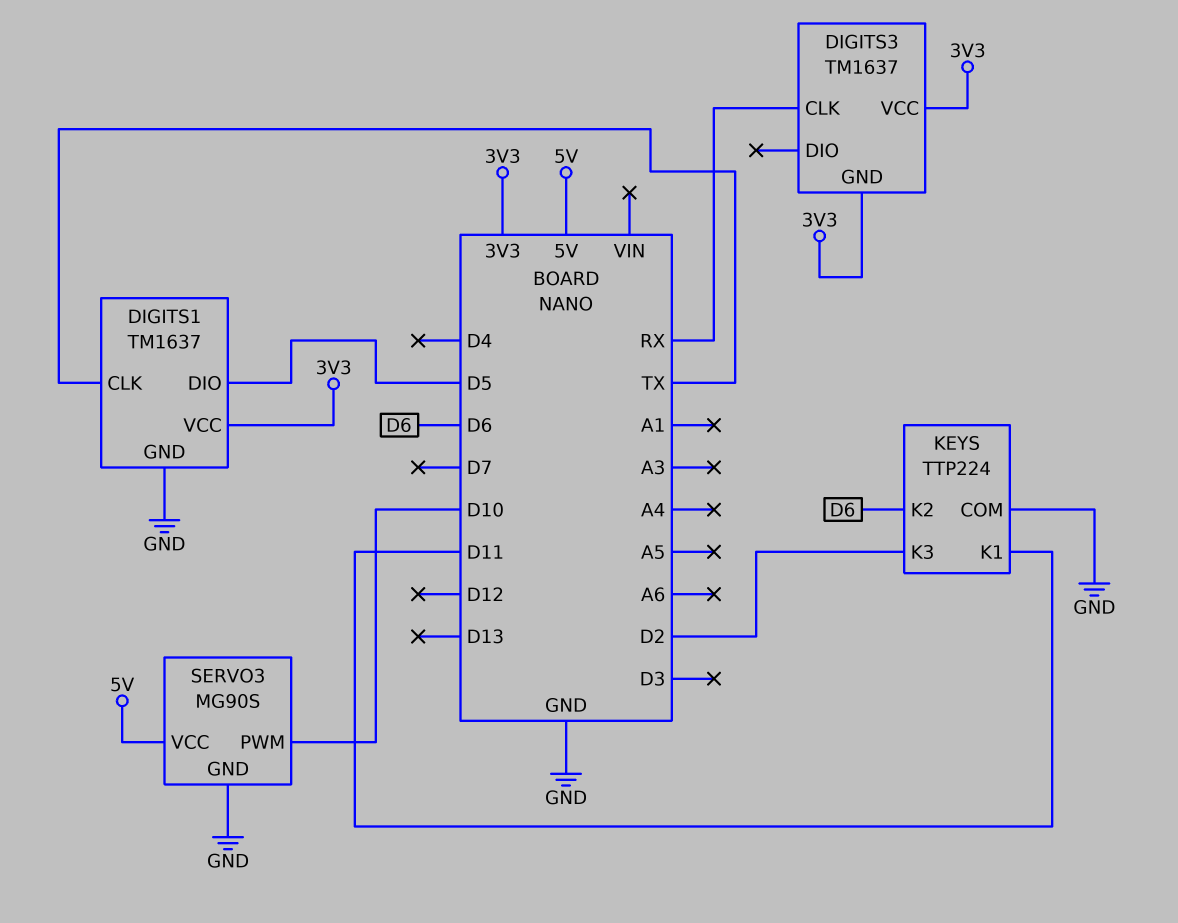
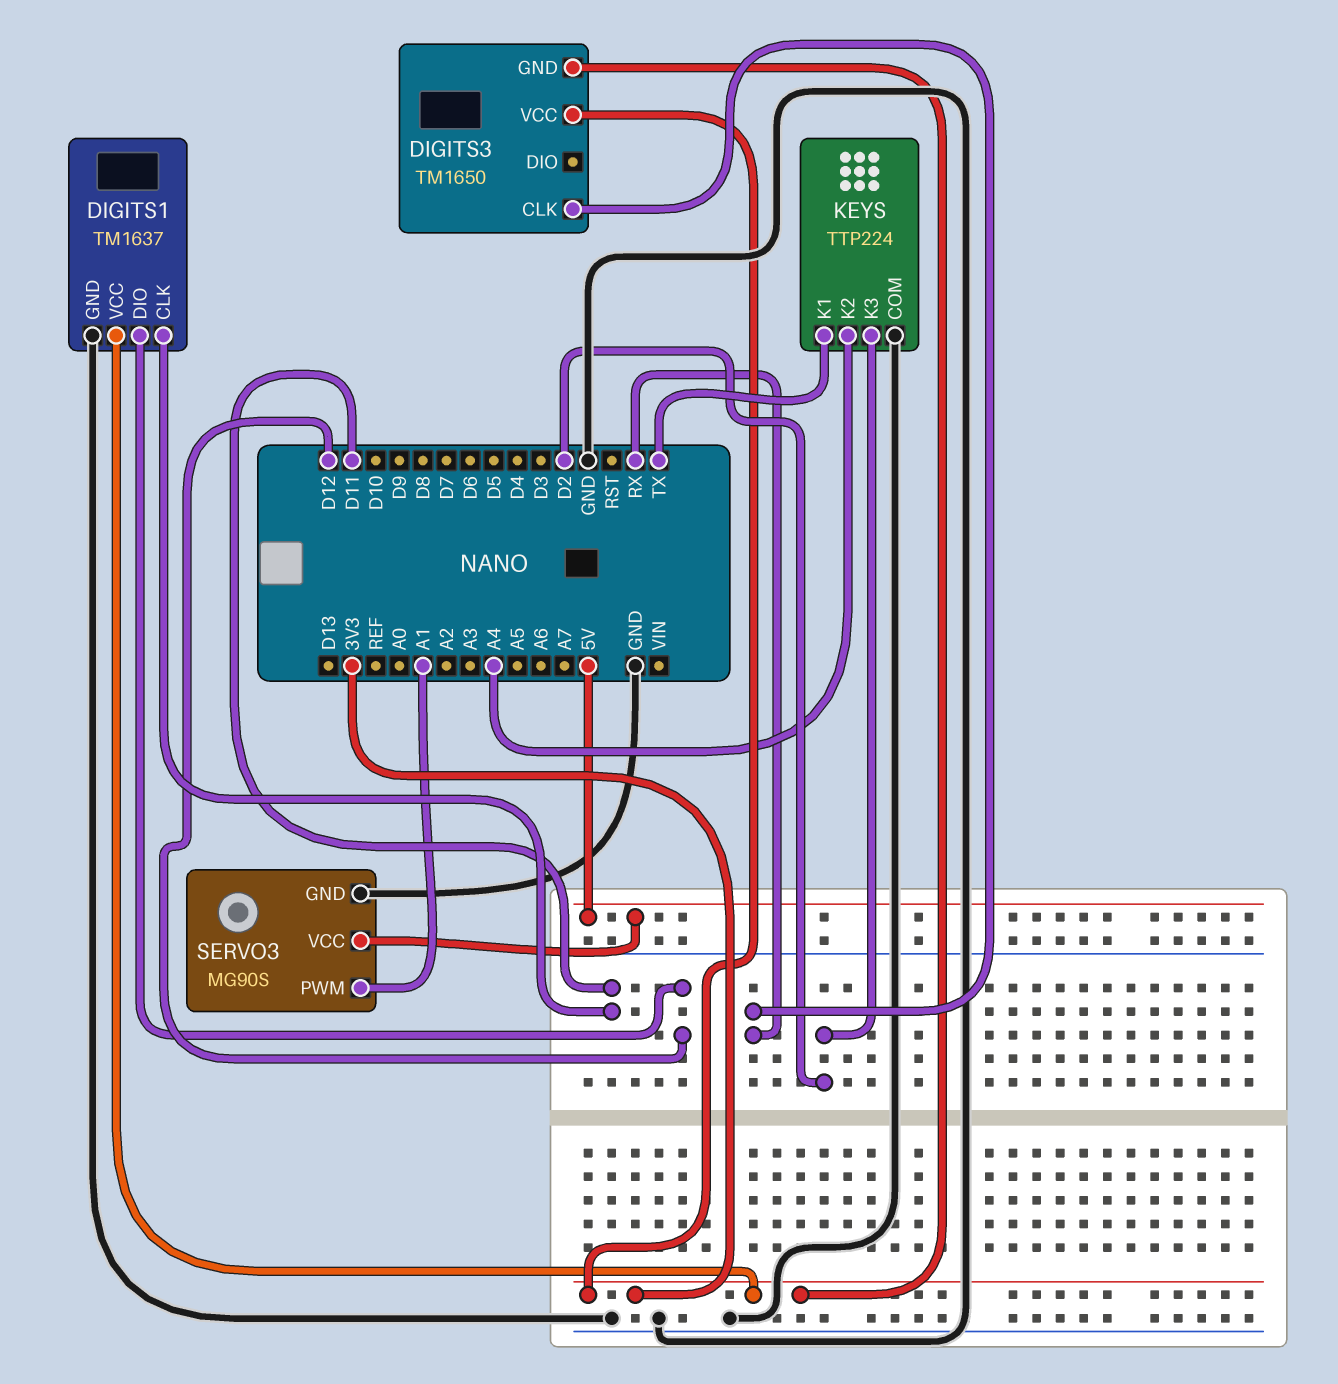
DIGITS1 pin CLK: TX -> D11
DIGITS1 pin DIO: D5 -> D12
DIGITS3: TM1637 -> TM1650
KEYS pin K1: D11 -> TX
KEYS pin K2: D6 -> A4
SERVO3 pin PWM: D10 -> A1

